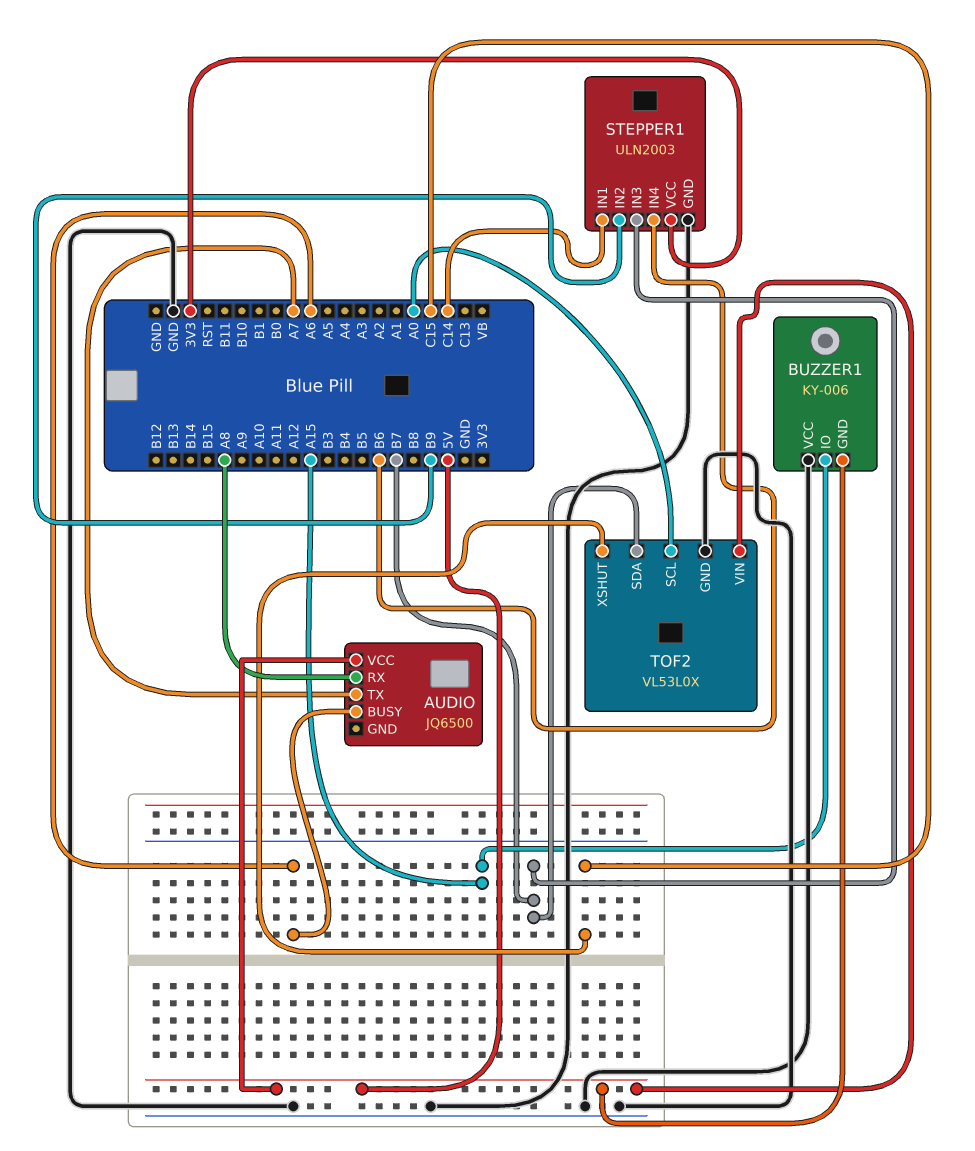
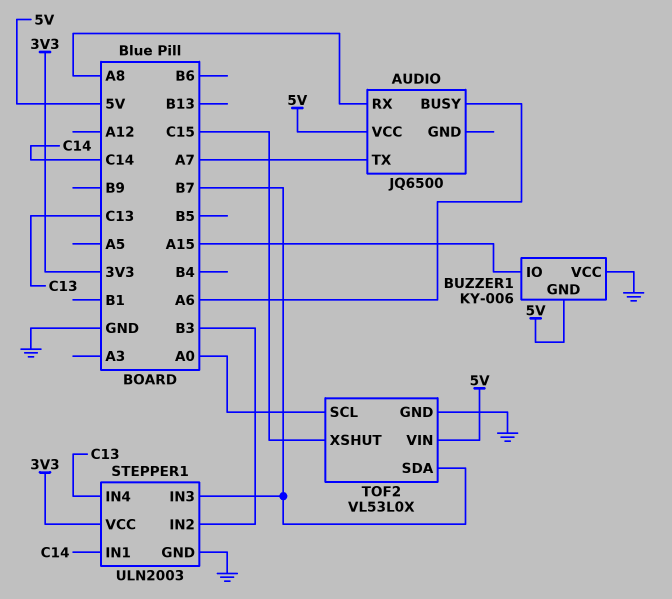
STEPPER1 pin IN2: B9 -> B3
STEPPER1 pin IN4: B6 -> C13

